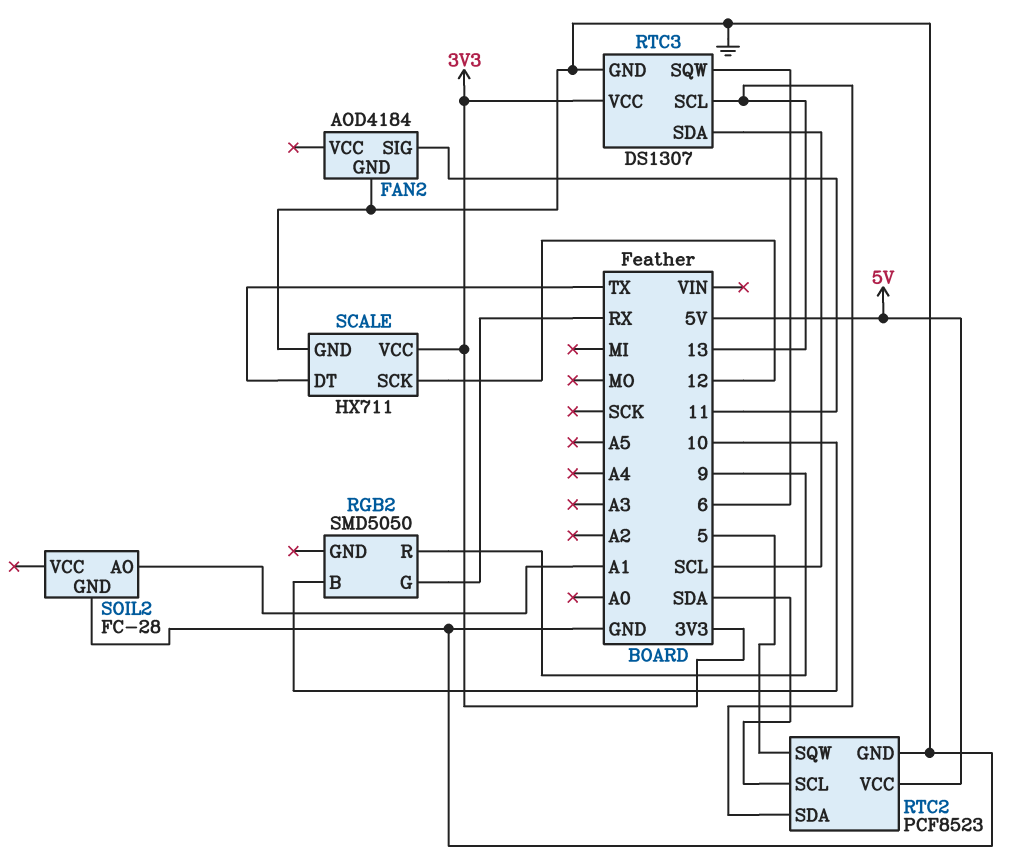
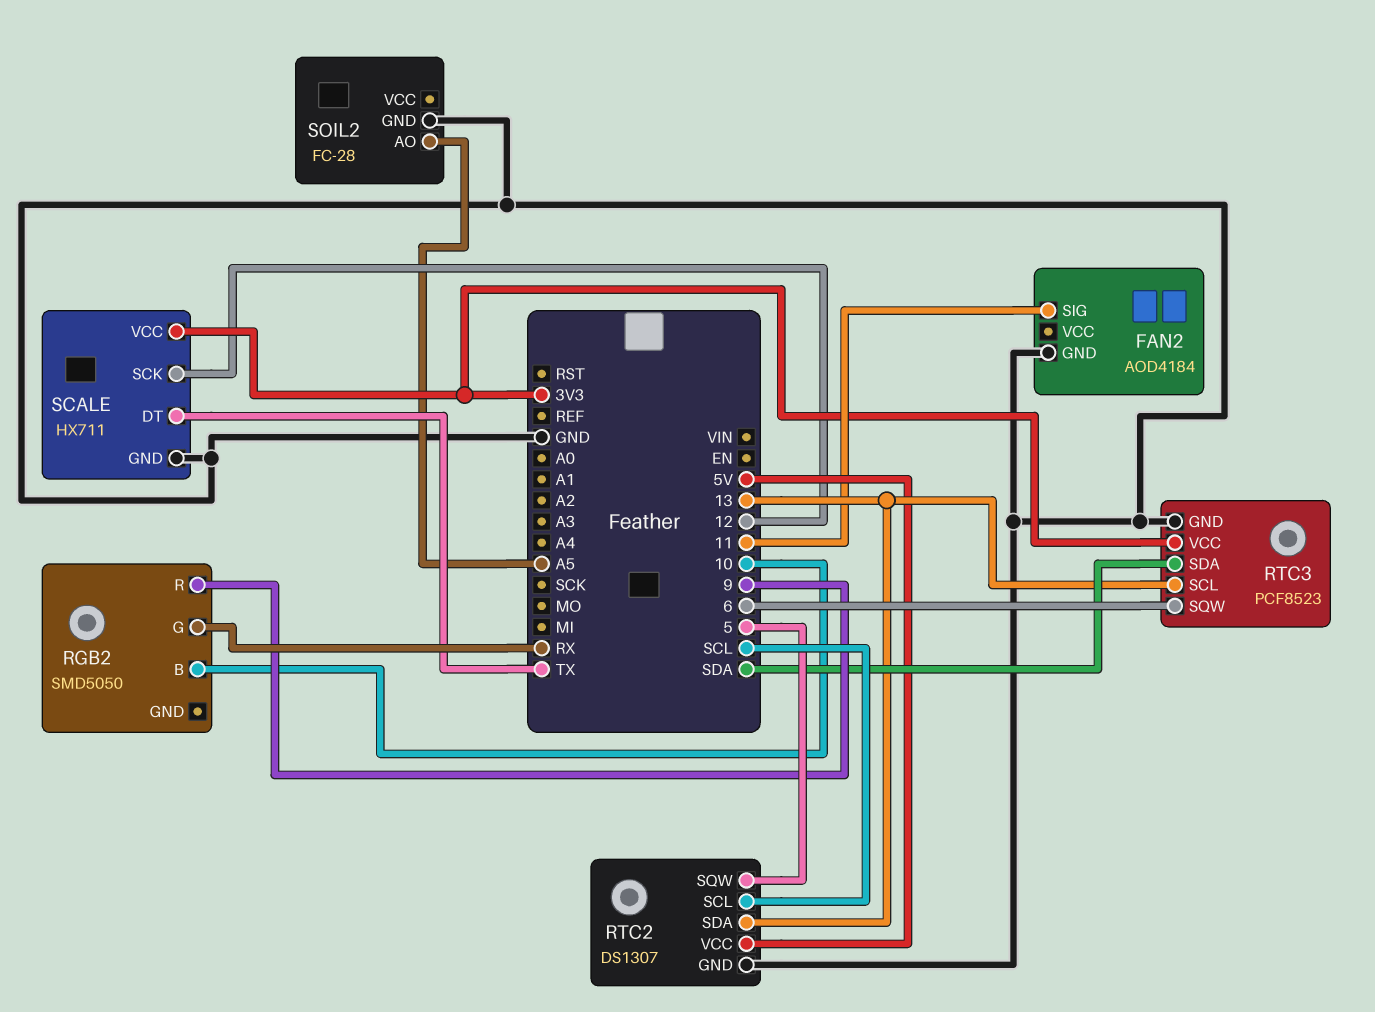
RTC2: PCF8523 -> DS1307
RTC2 pin SCL: SDA -> SCL
RTC3: DS1307 -> PCF8523
RTC3 pin SDA: SCL -> SDA
SOIL2 pin AO: A1 -> A5

